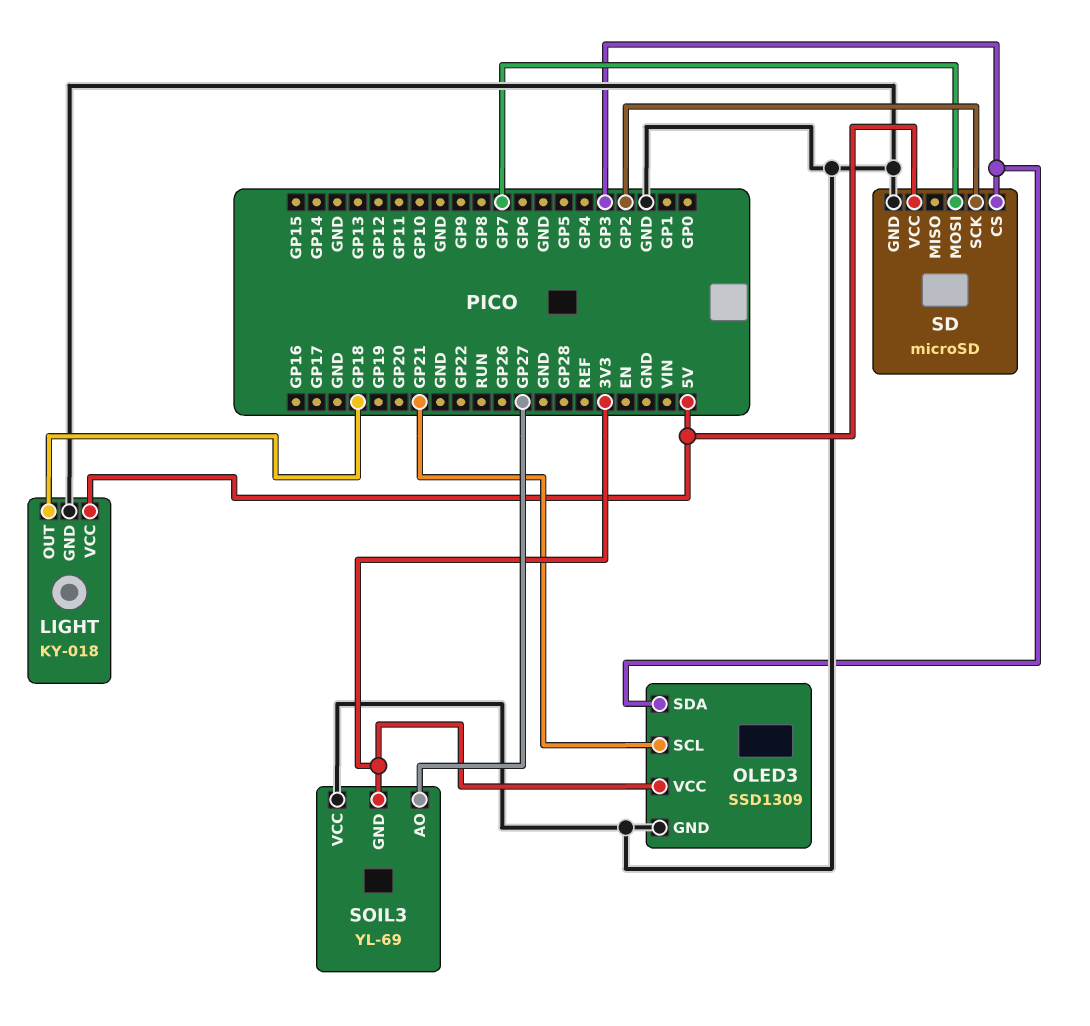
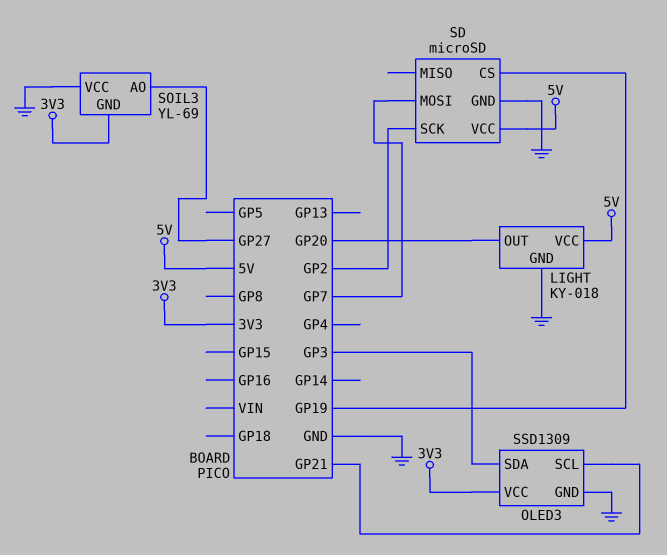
LIGHT pin OUT: GP18 -> GP20
SD pin CS: GP3 -> GP19

